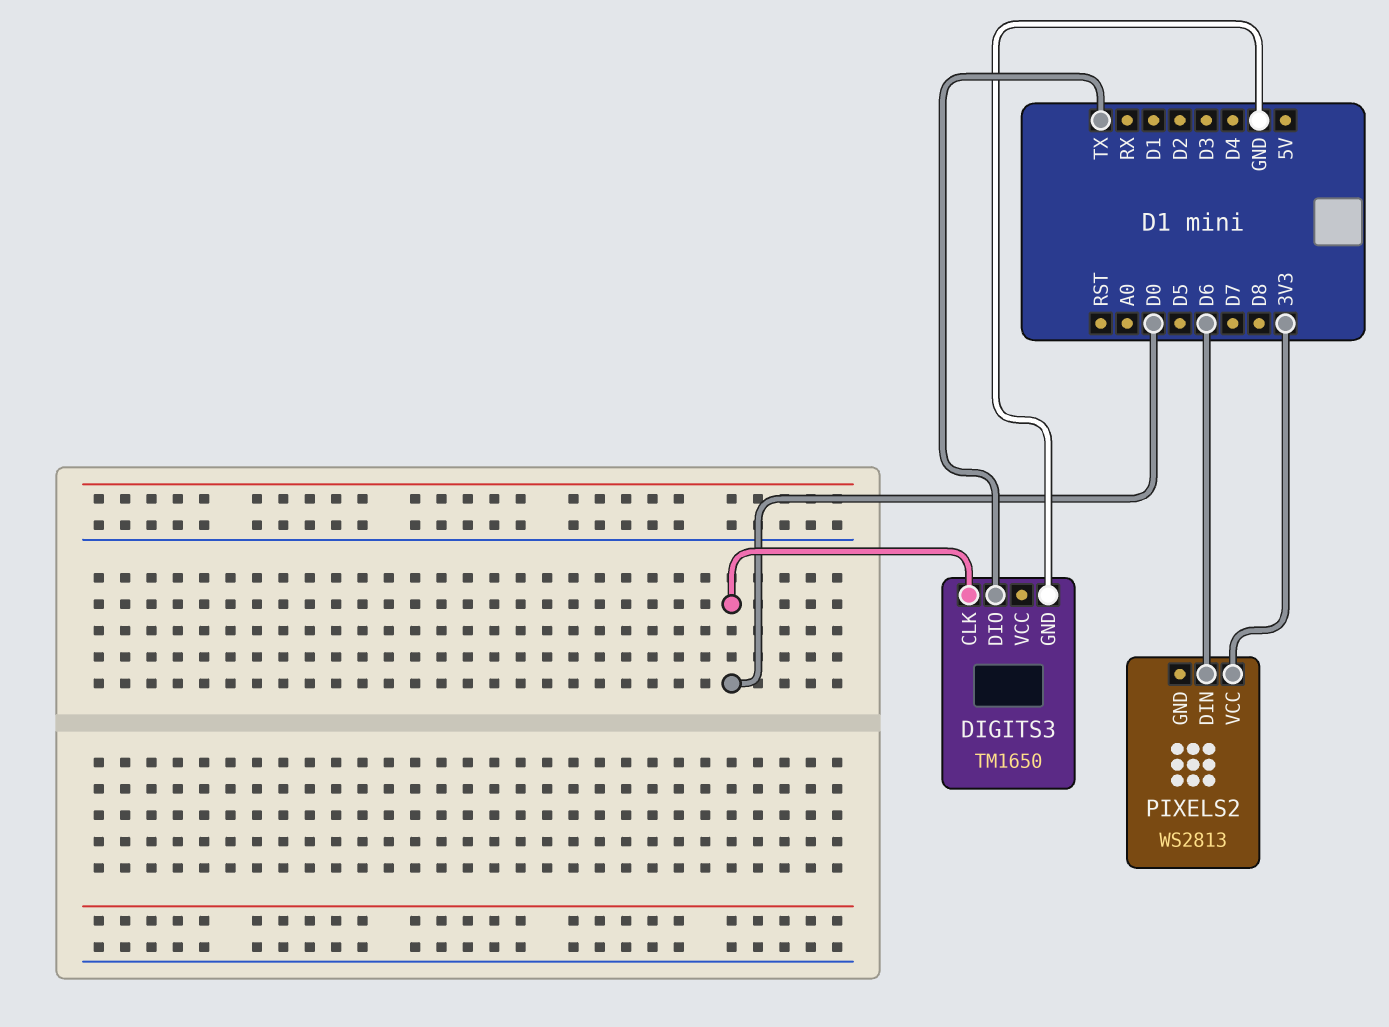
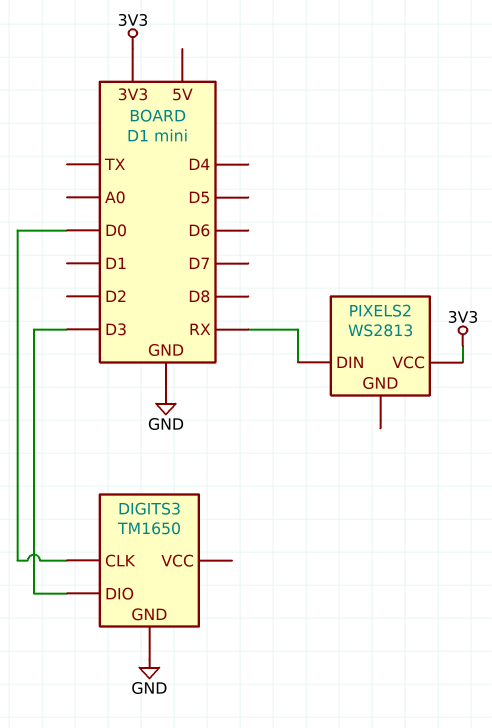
DIGITS3 pin DIO: TX -> D3
PIXELS2 pin DIN: D6 -> RX

